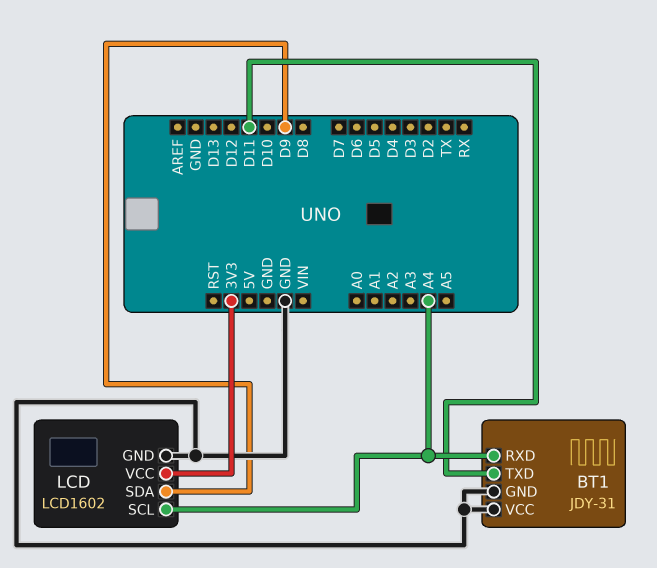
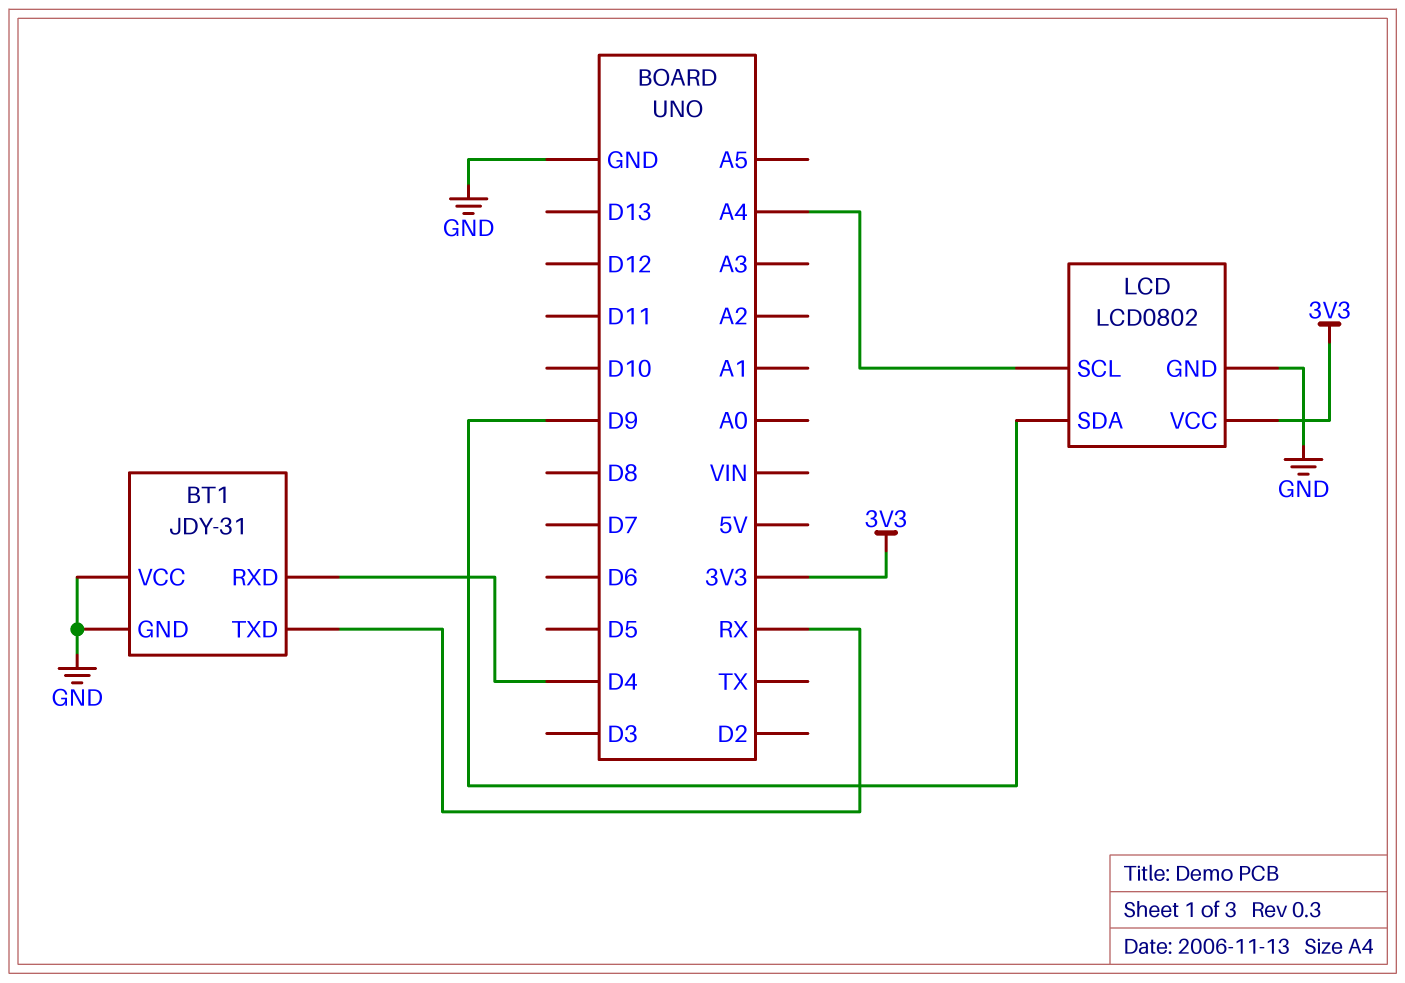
BT1 pin RXD: A4 -> D4
BT1 pin TXD: D11 -> RX
LCD: LCD1602 -> LCD0802

